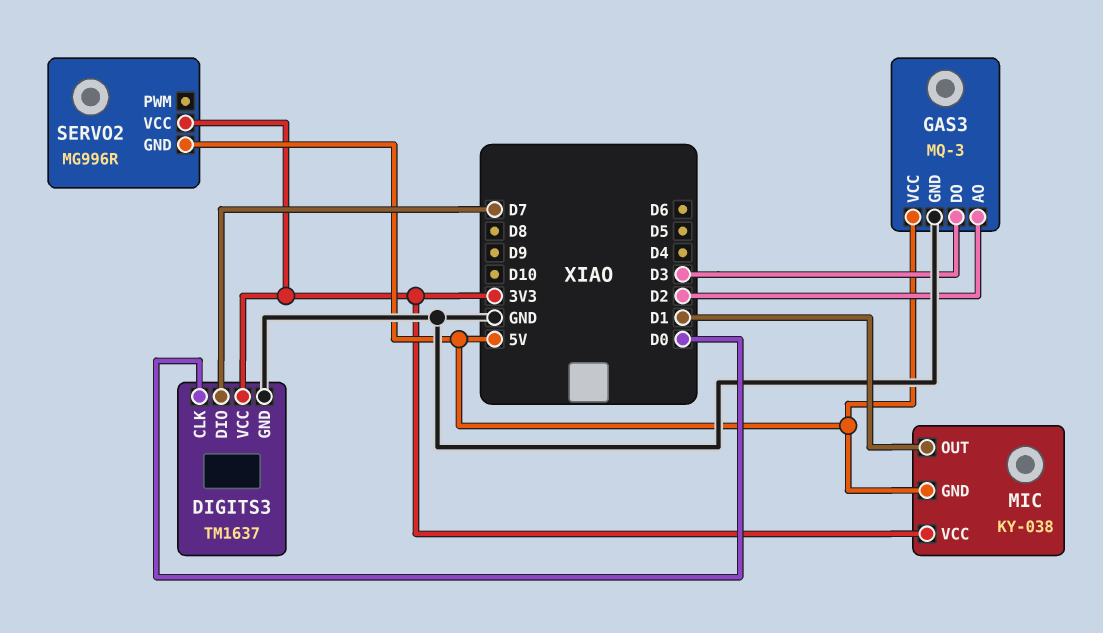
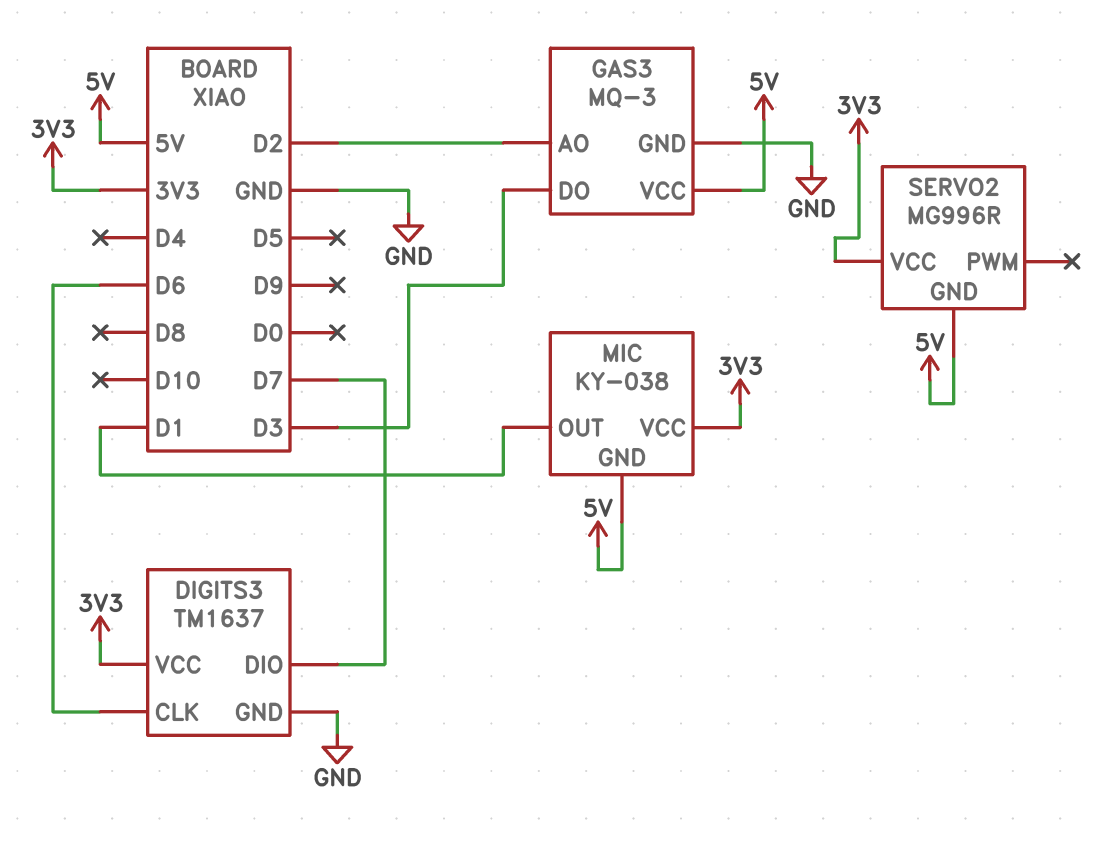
DIGITS3 pin CLK: D0 -> D6

